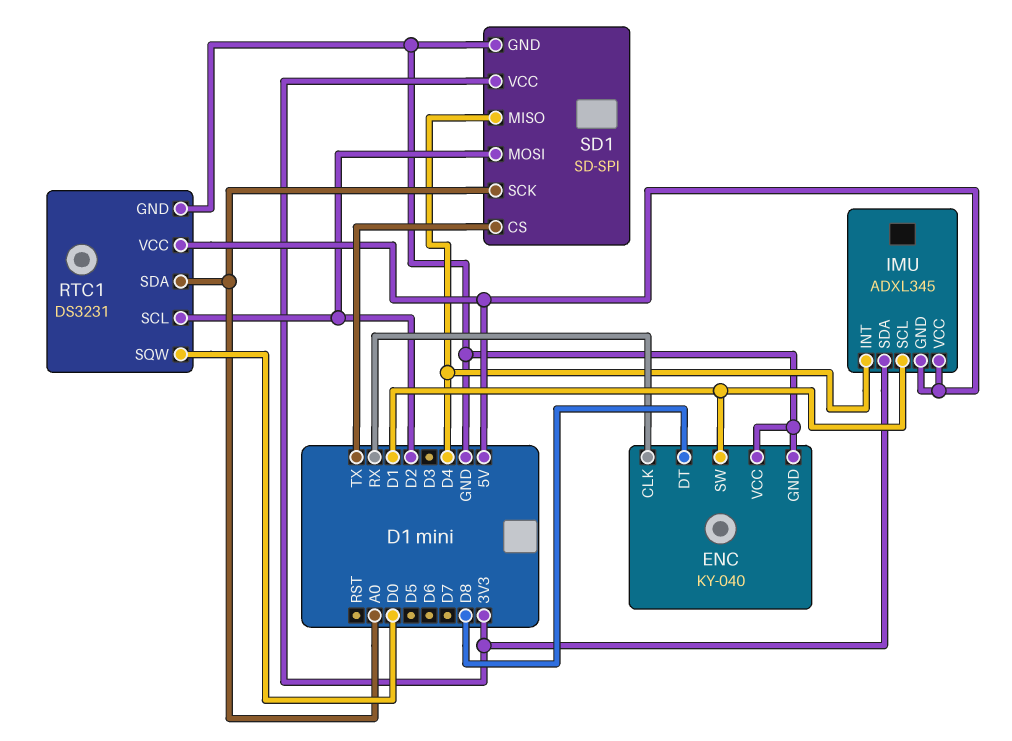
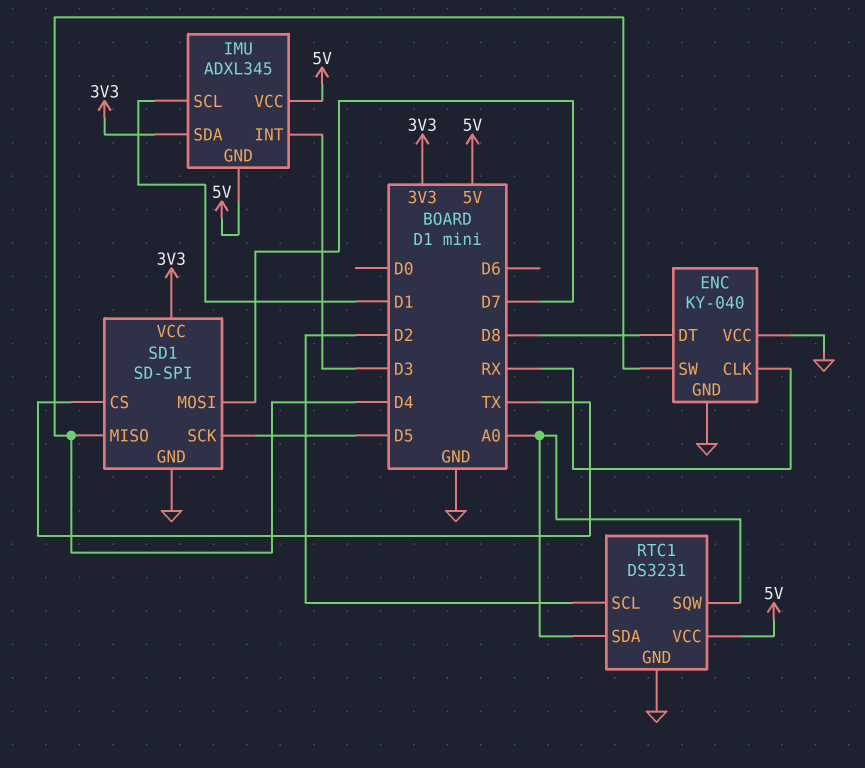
ENC pin SW: D1 -> D4
IMU pin INT: D4 -> D3
RTC1 pin SQW: D0 -> A0
SD1 pin MOSI: D2 -> D7
SD1 pin SCK: A0 -> D5

